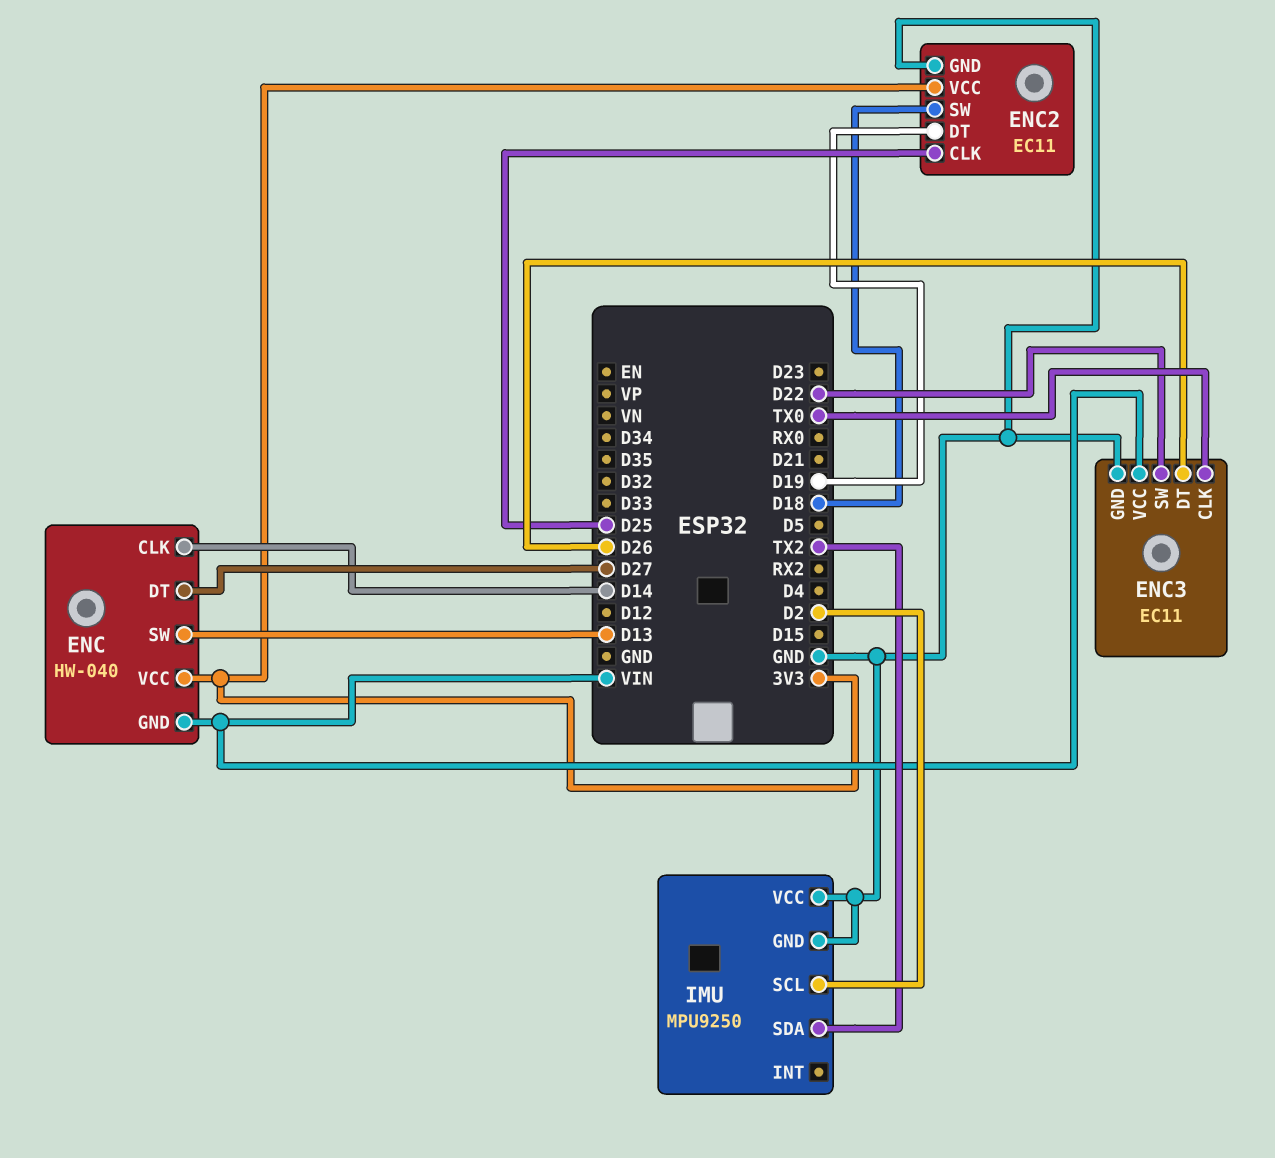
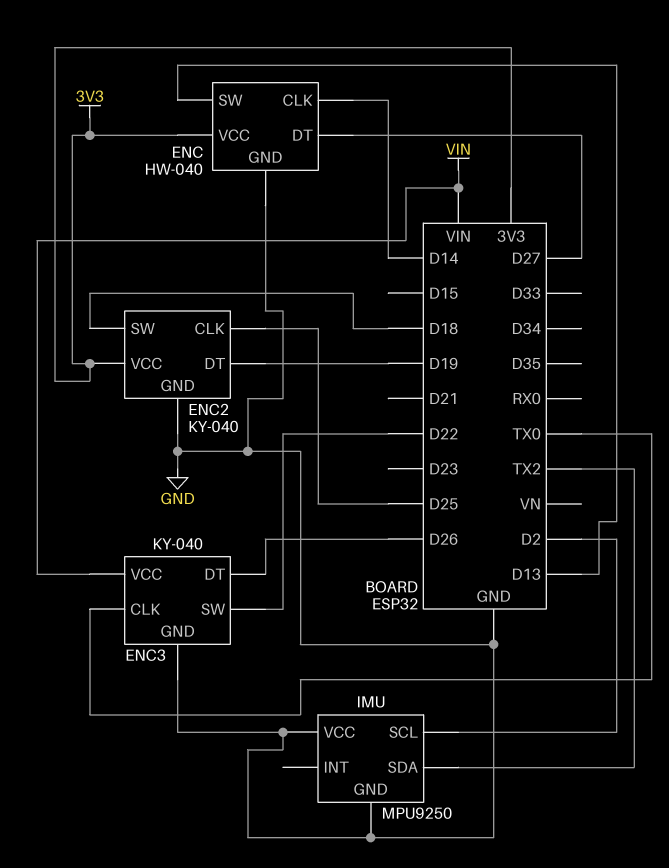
ENC pin GND: VIN -> GND
ENC2: EC11 -> KY-040
ENC3: EC11 -> KY-040

